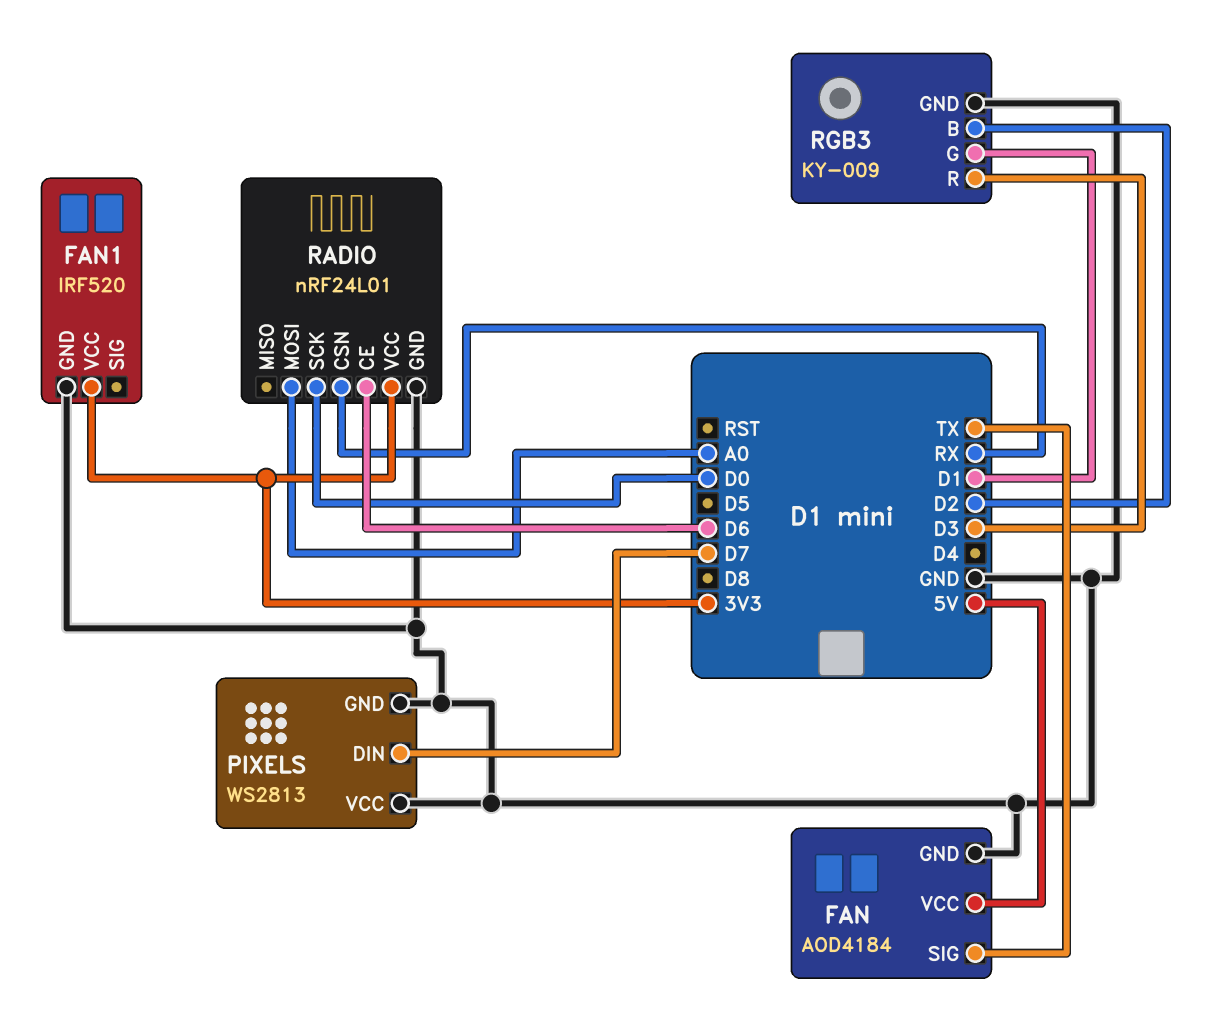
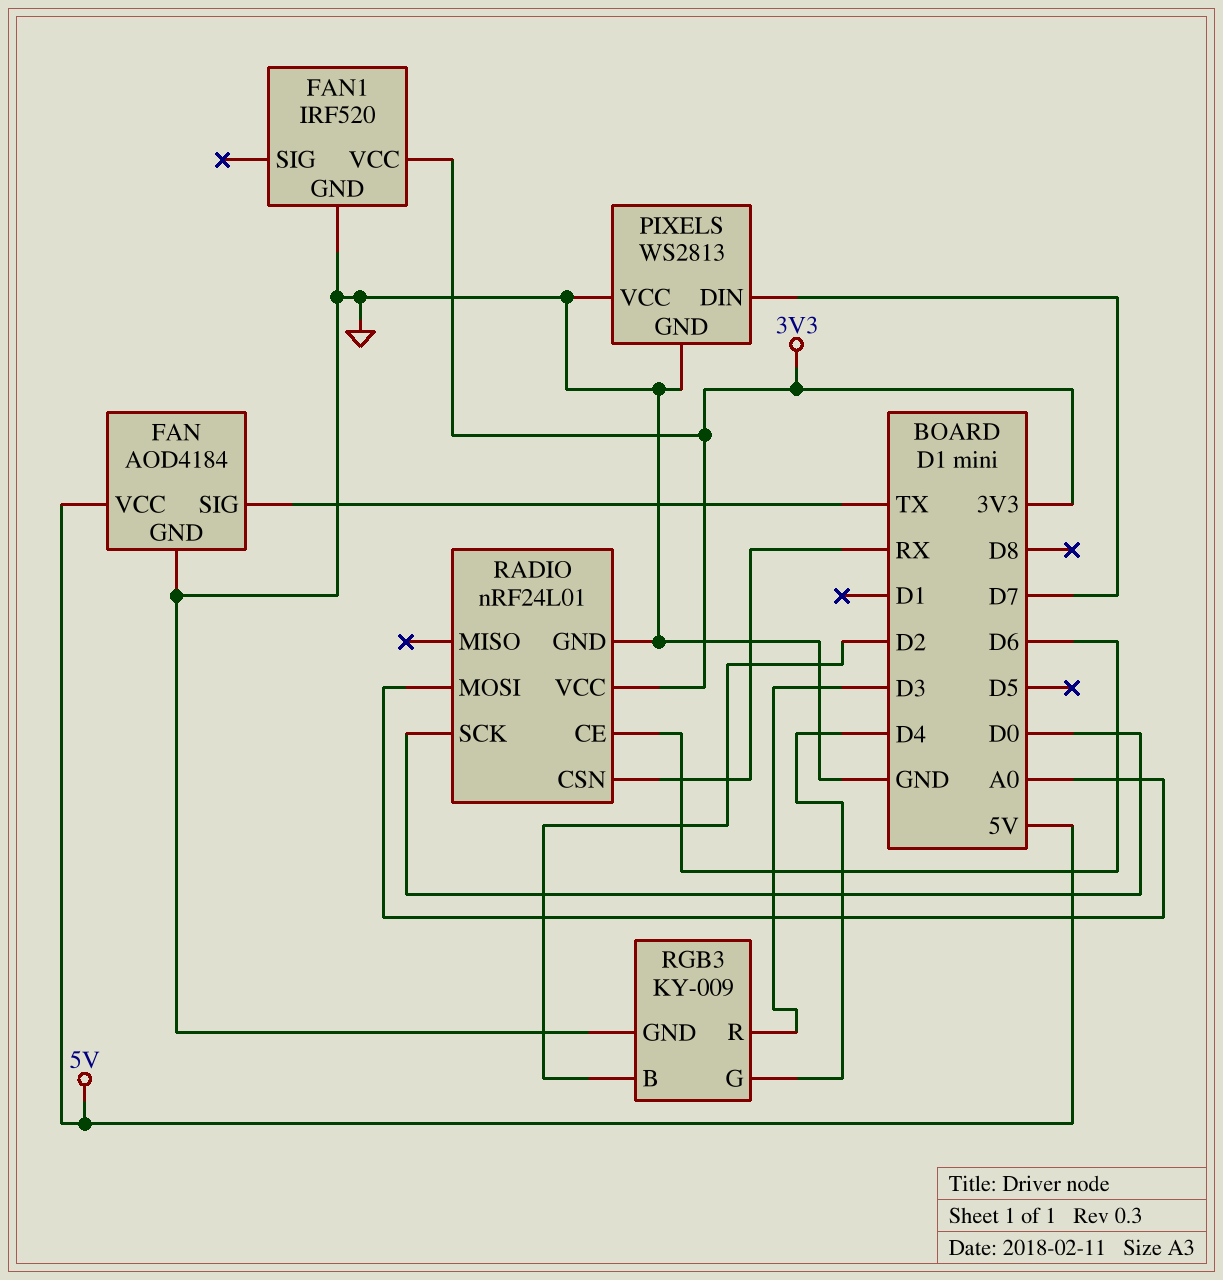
RGB3 pin G: D1 -> D4

